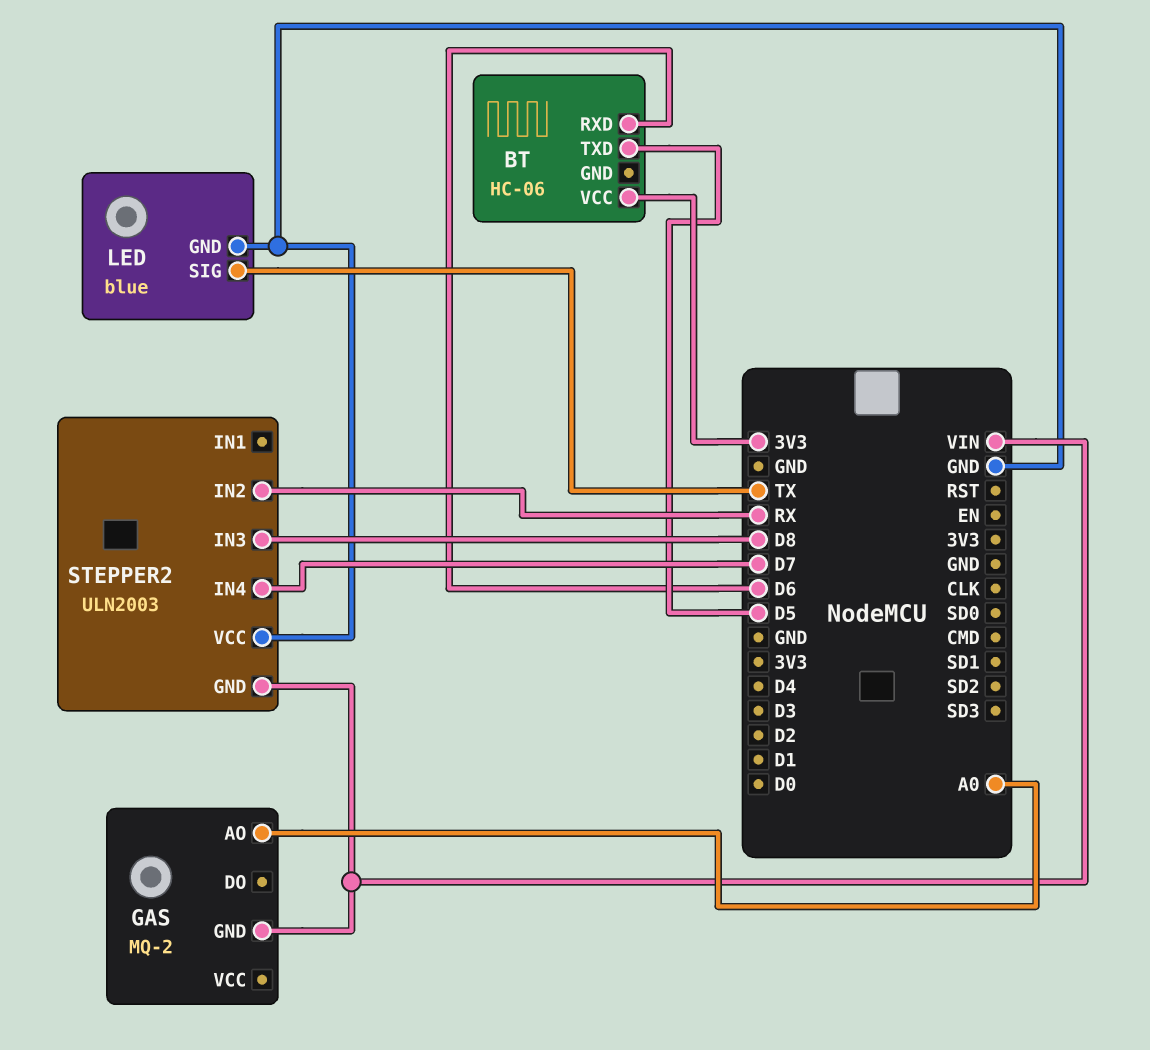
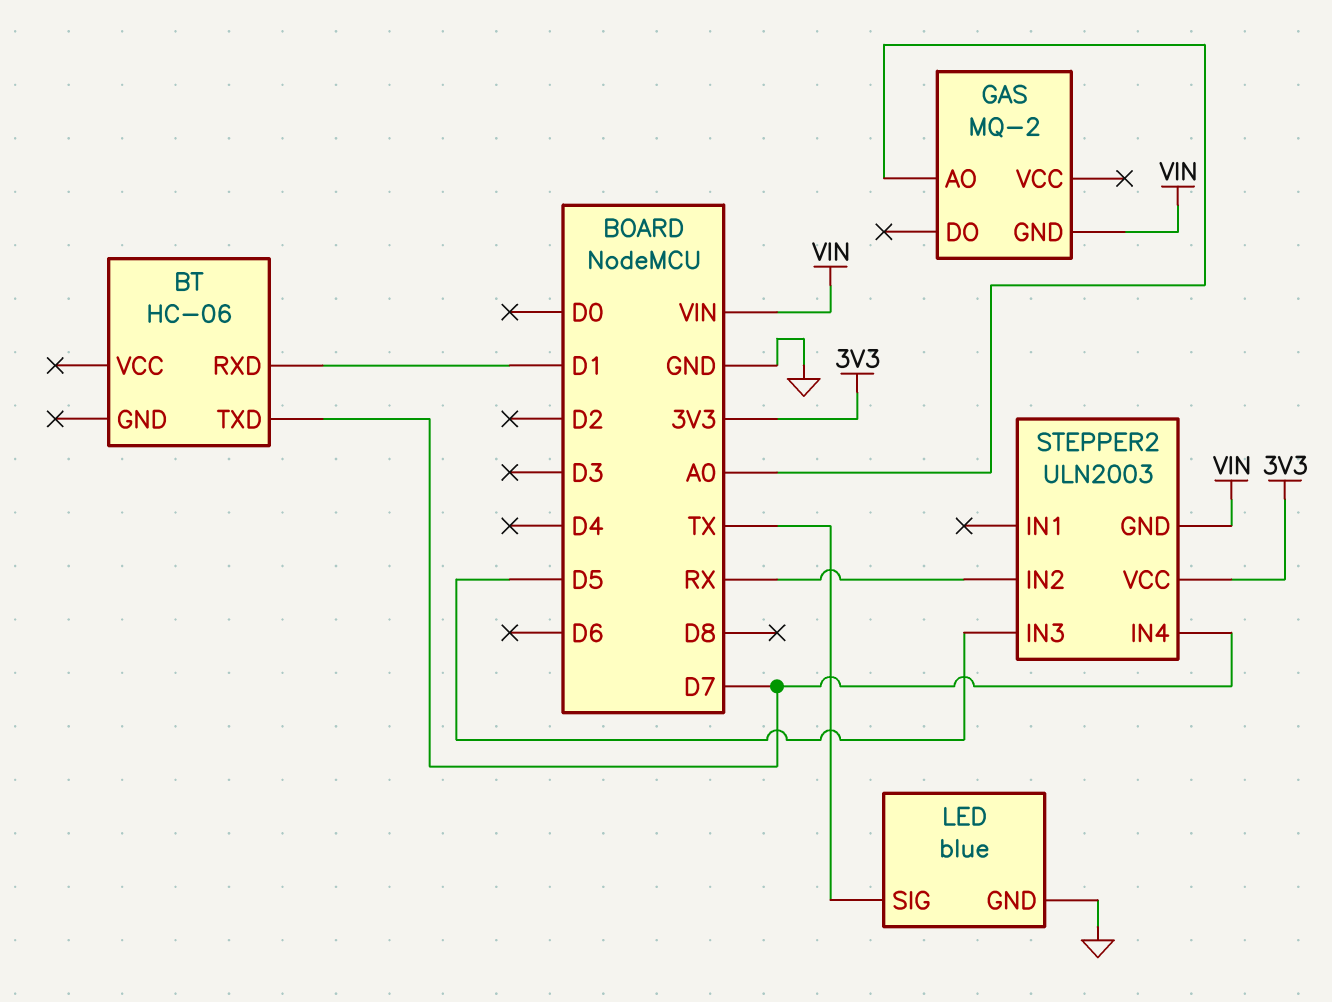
BT pin RXD: D6 -> D1
BT pin TXD: D5 -> D7
BT pin VCC: 3V3 -> none
STEPPER2 pin IN3: D8 -> D5
STEPPER2 pin VCC: GND -> 3V3

